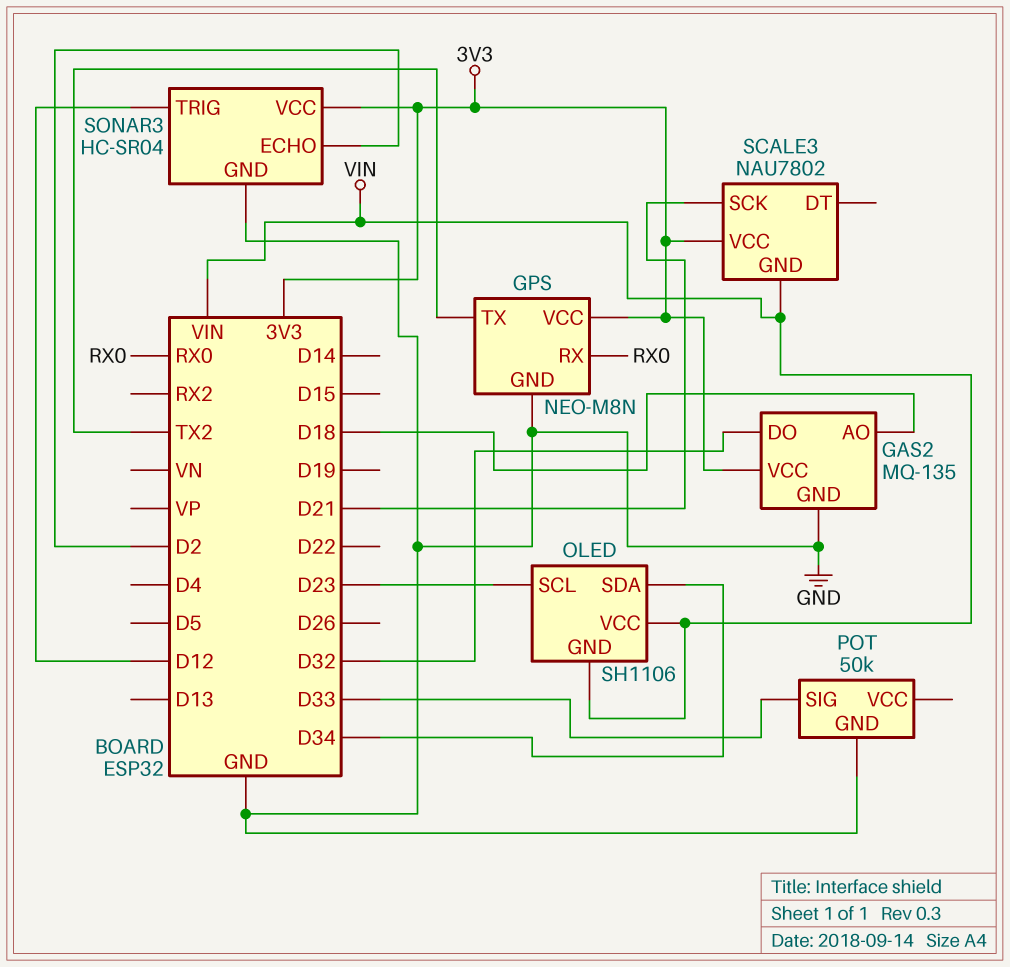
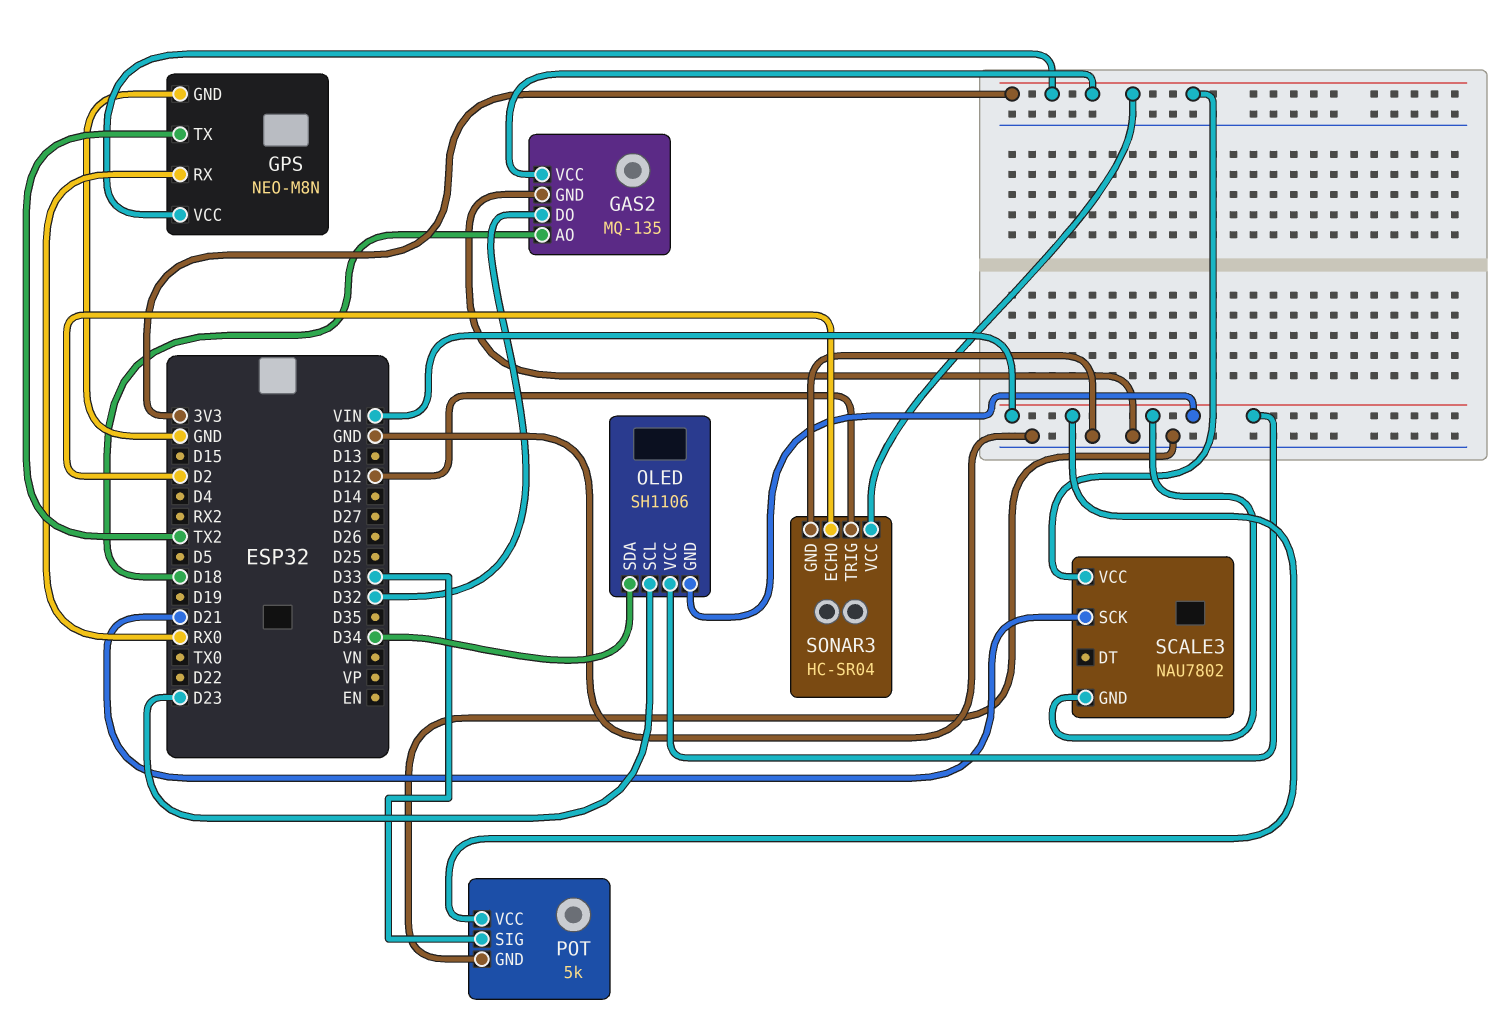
POT: 50k -> 5k
POT pin VCC: none -> VIN

